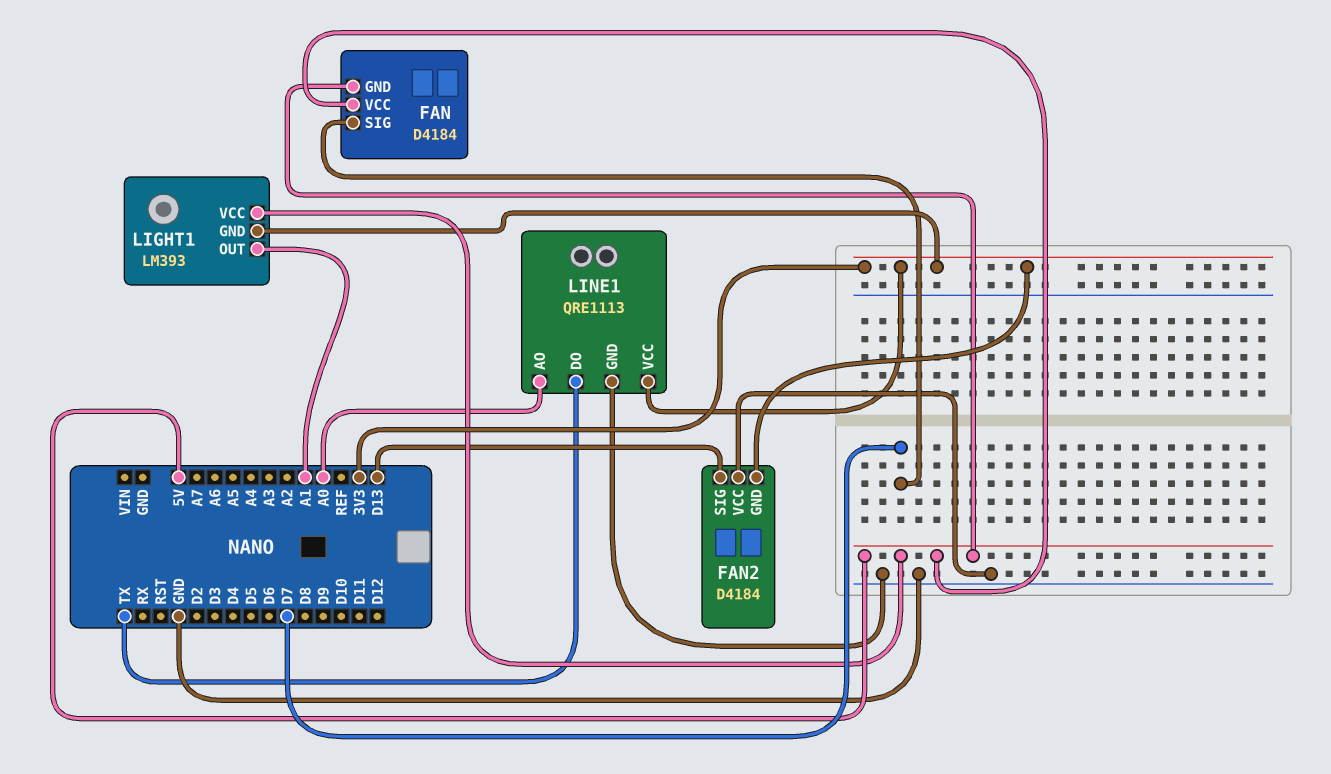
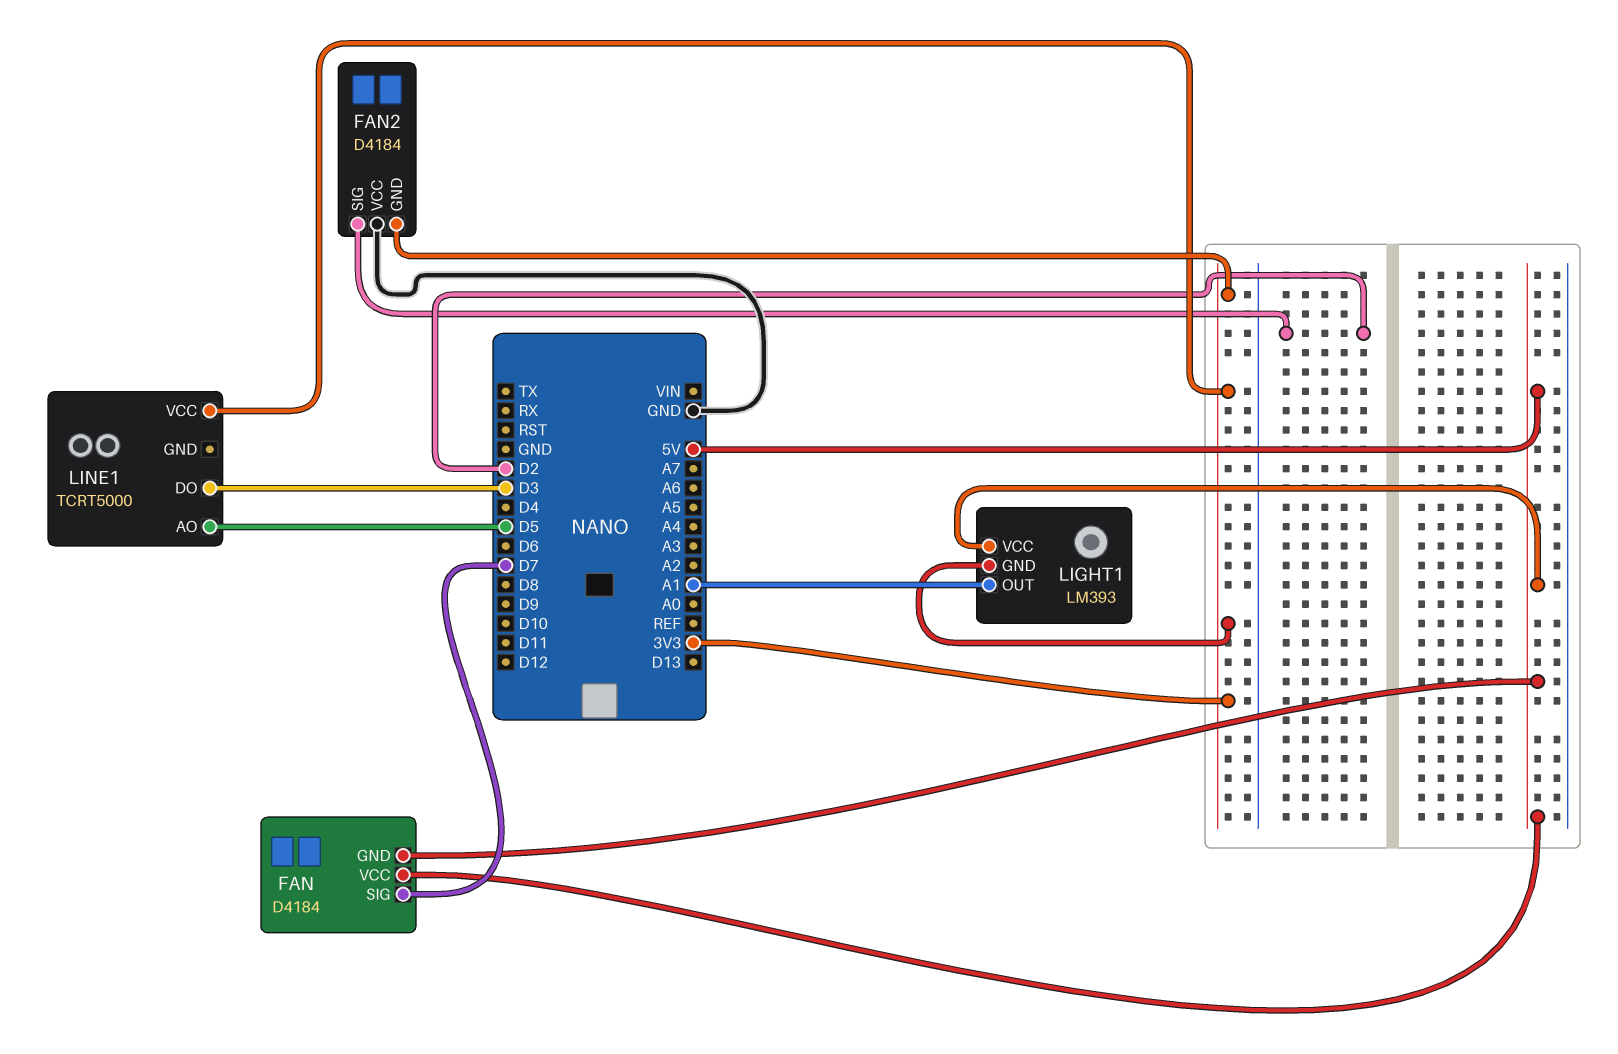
FAN2 pin SIG: D13 -> D2
LINE1: QRE1113 -> TCRT5000
LINE1 pin AO: A0 -> D5
LINE1 pin DO: TX -> D3
LINE1 pin GND: GND -> none

